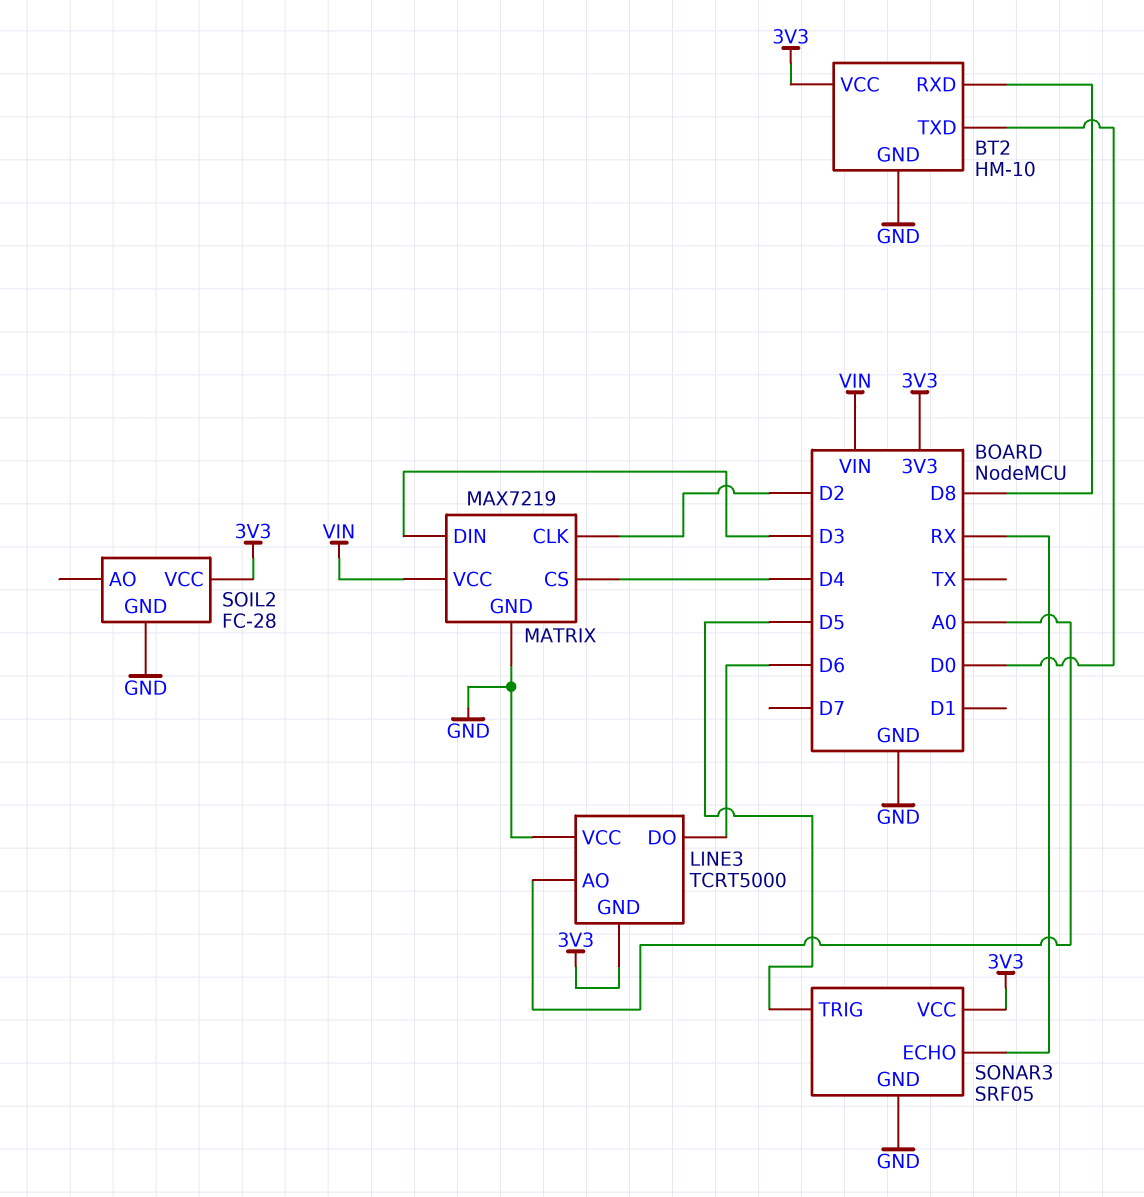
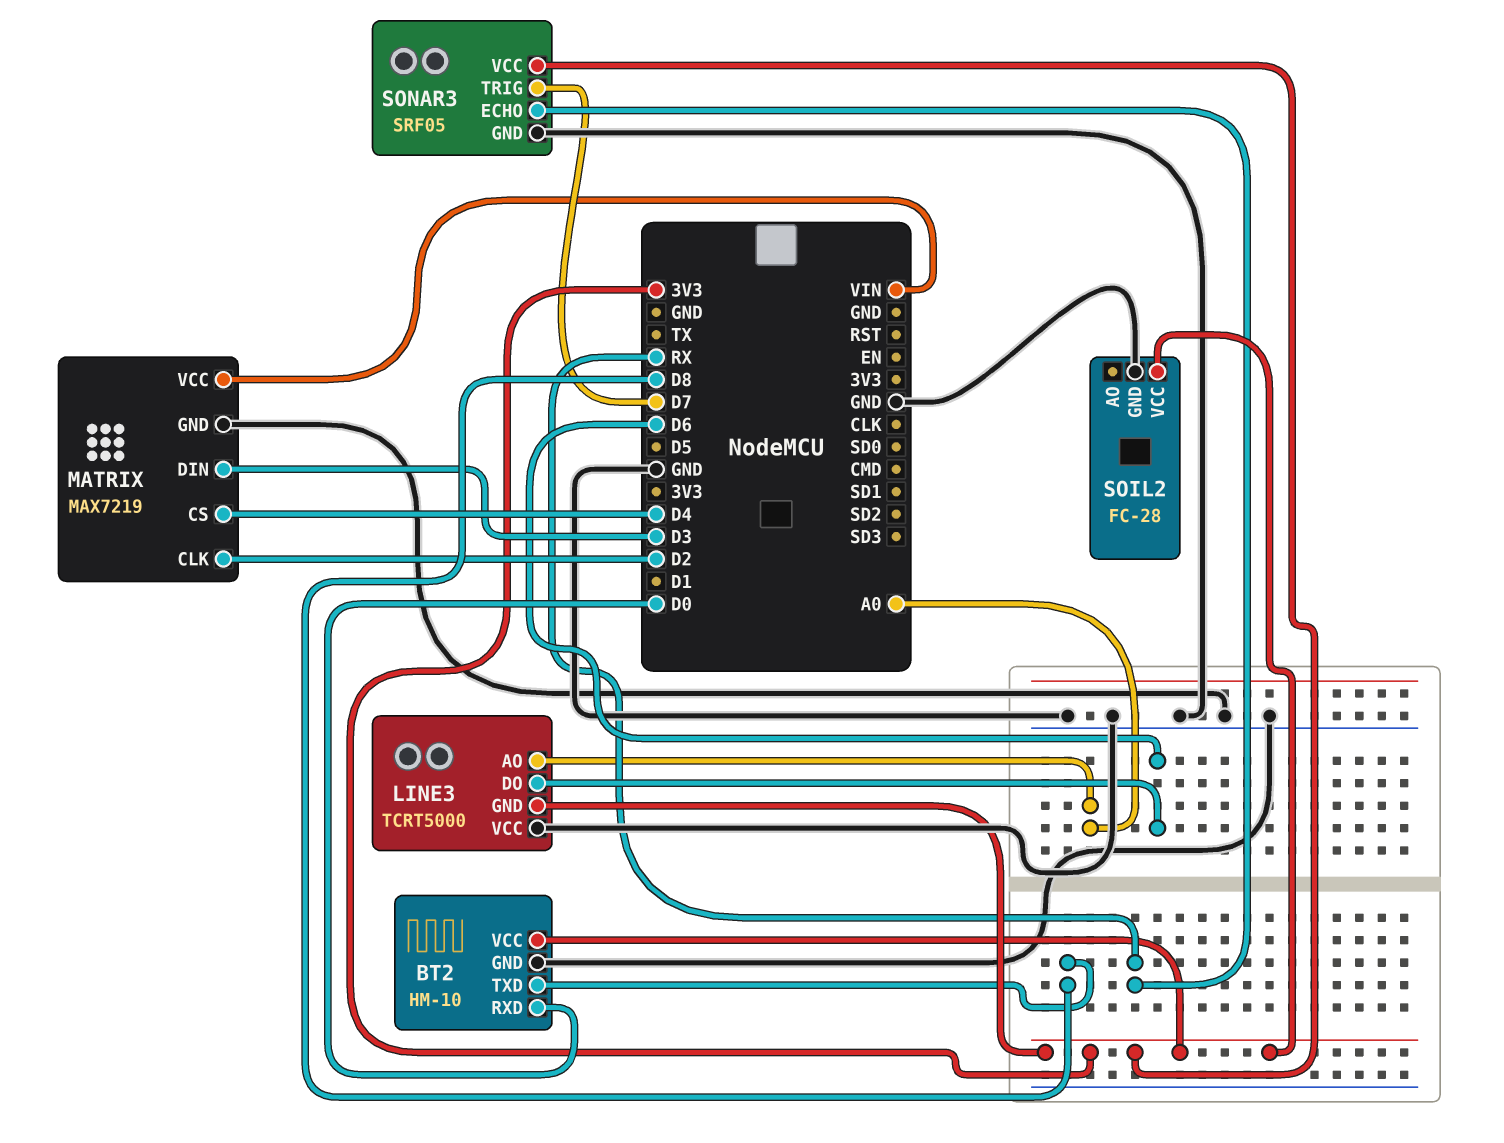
BT2 pin RXD: D8 -> D0
BT2 pin TXD: D0 -> D8
SONAR3 pin TRIG: D5 -> D7

